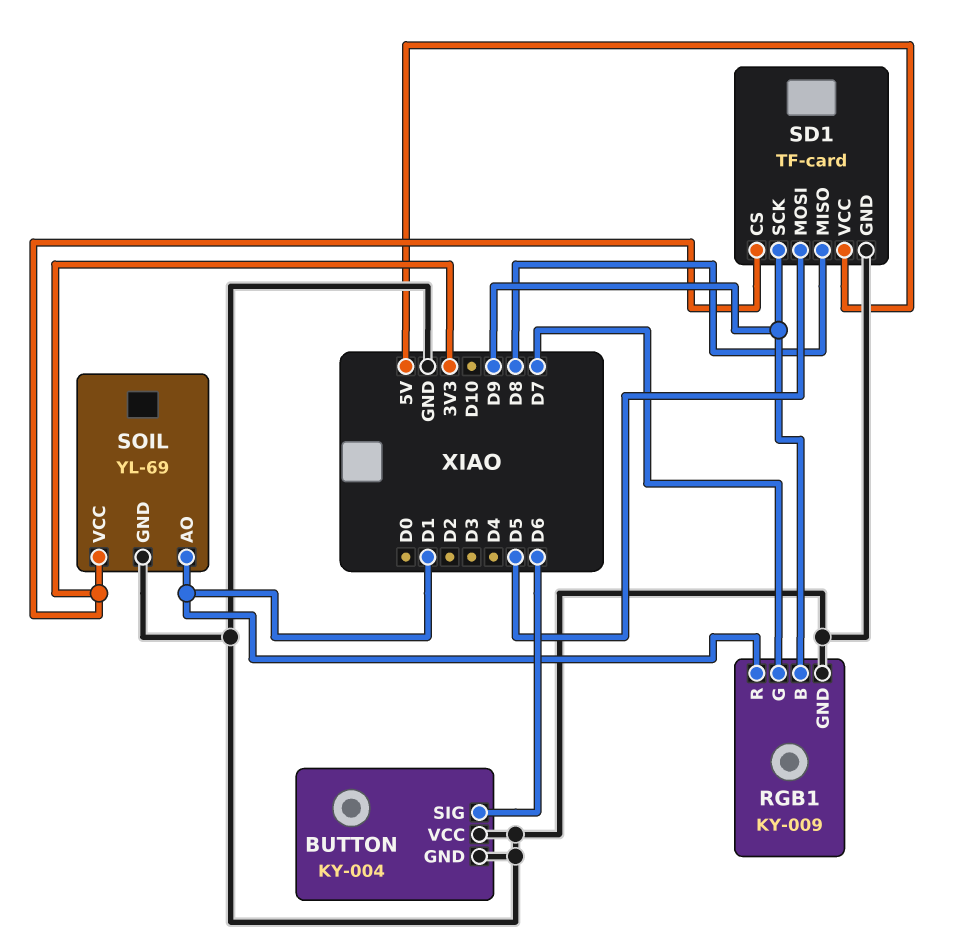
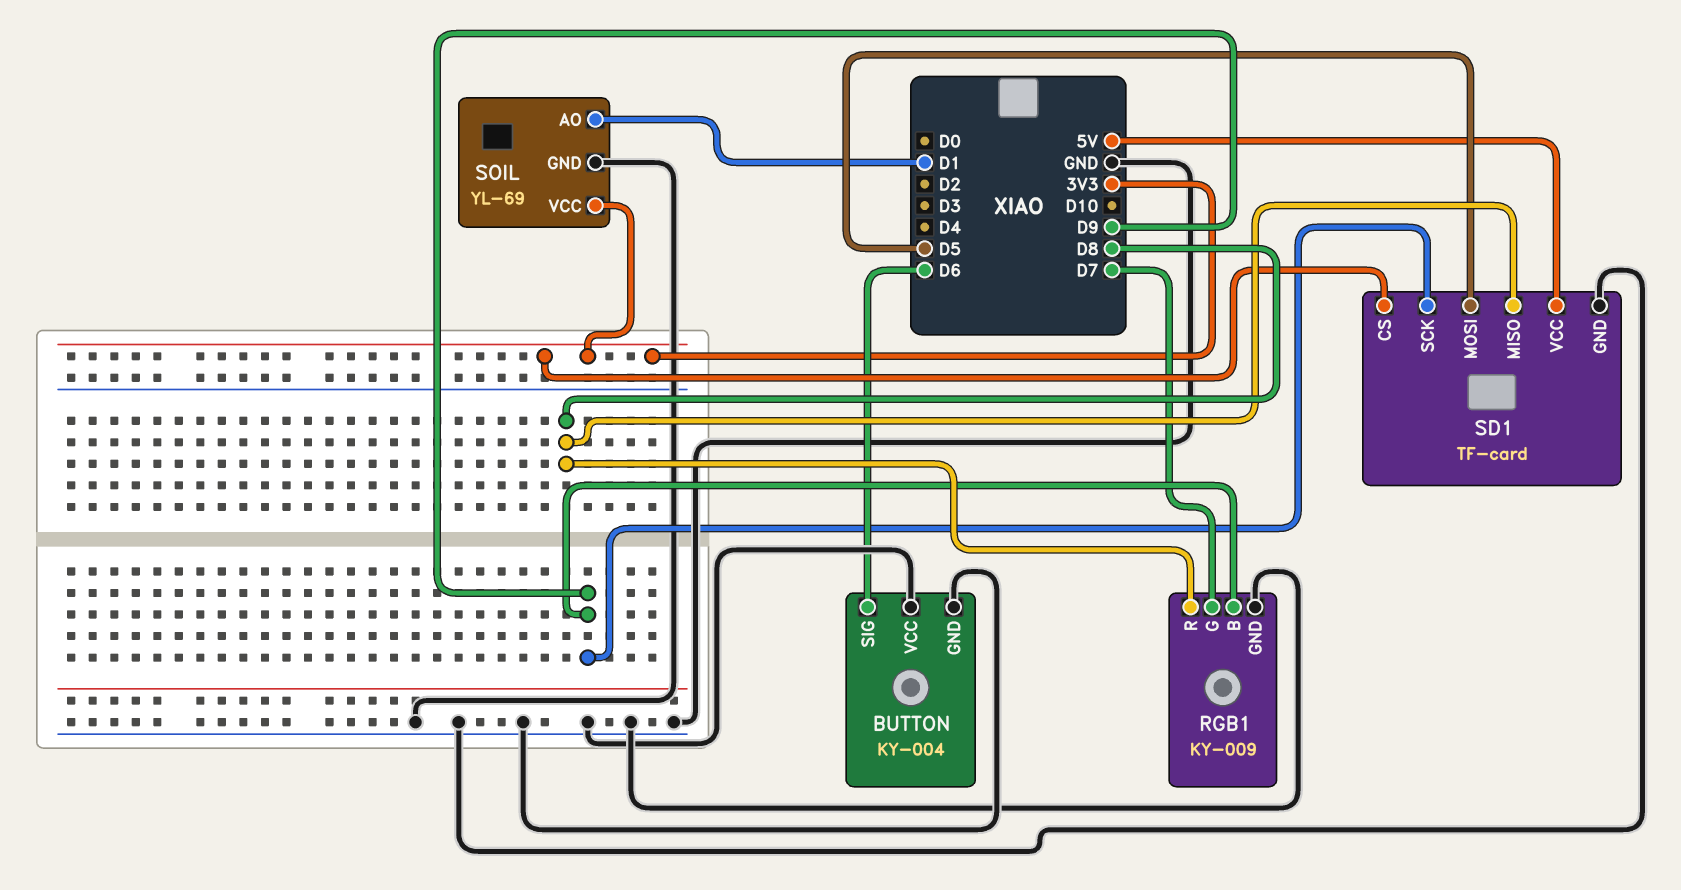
RGB1 pin R: D1 -> D8

